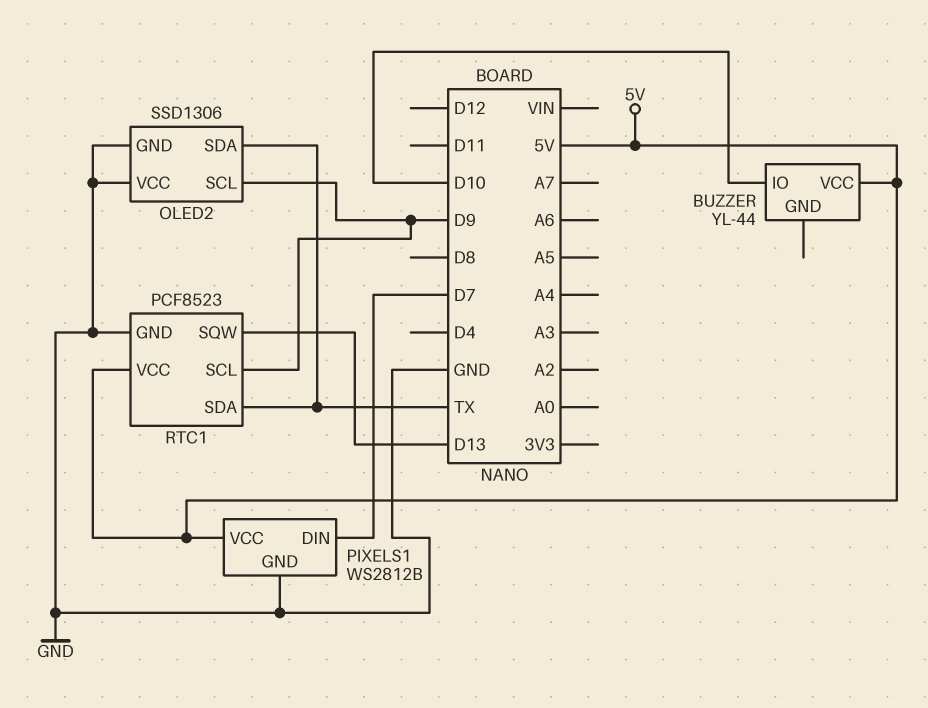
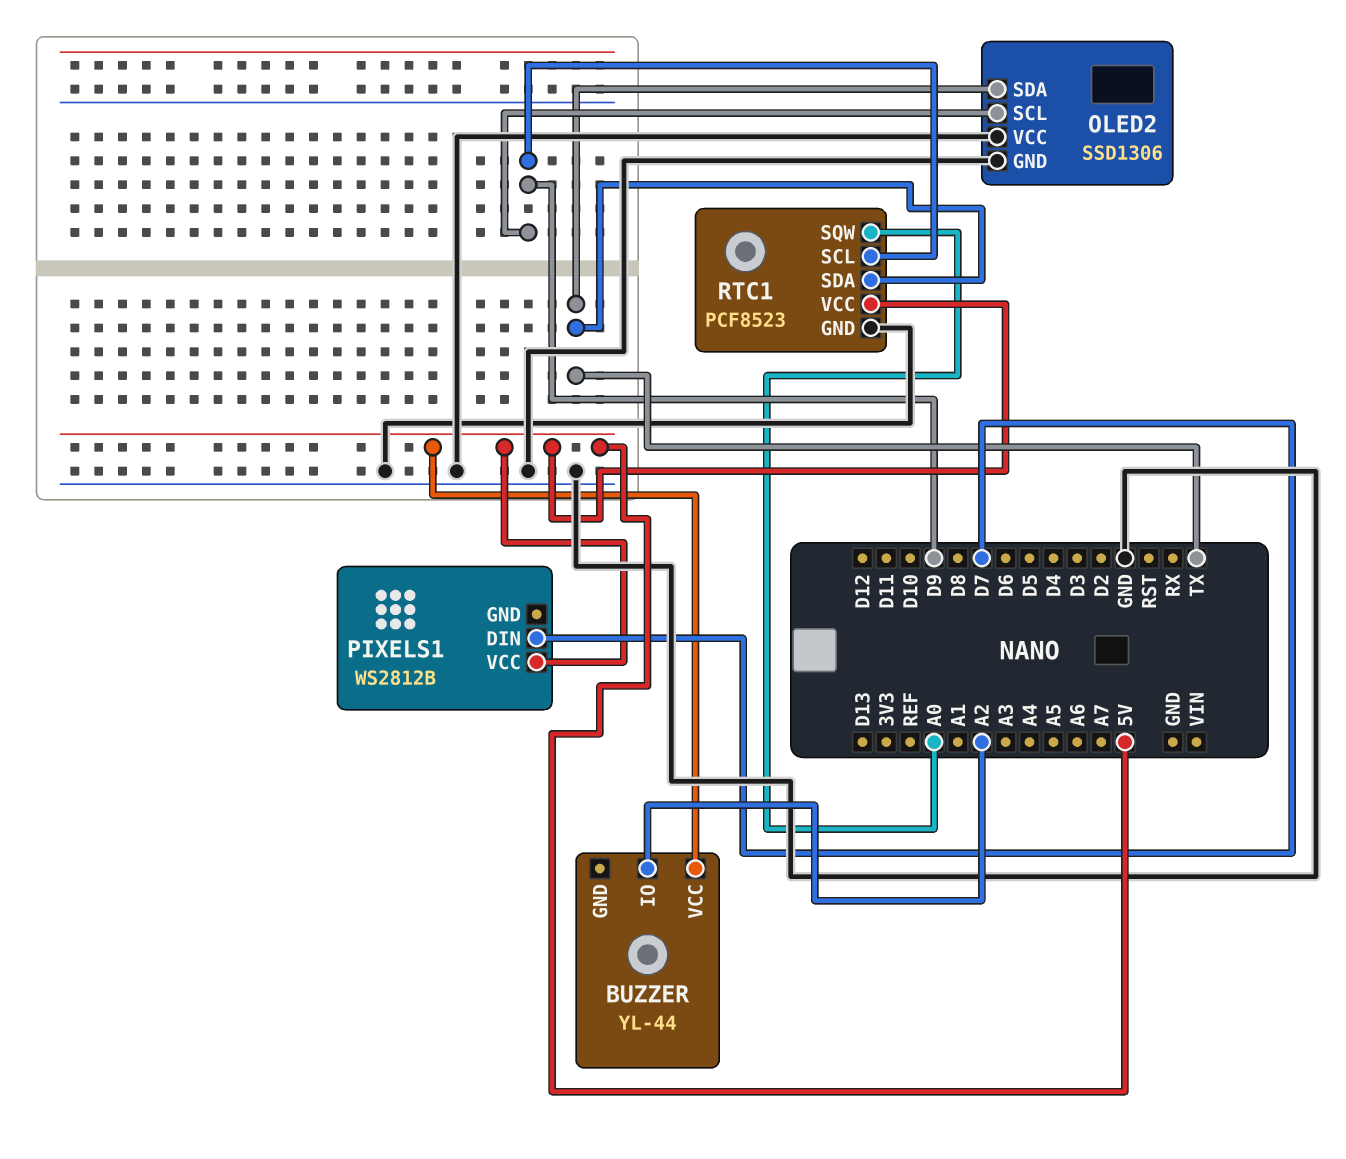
BUZZER pin IO: D10 -> A2
PIXELS1 pin GND: GND -> none
RTC1 pin SQW: D13 -> A0

